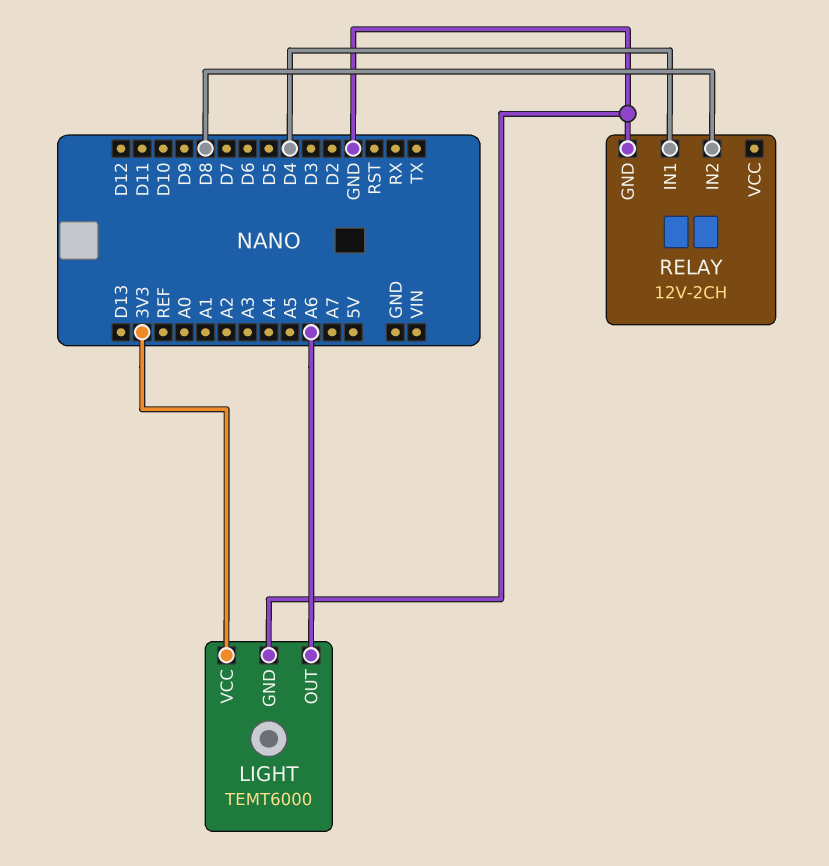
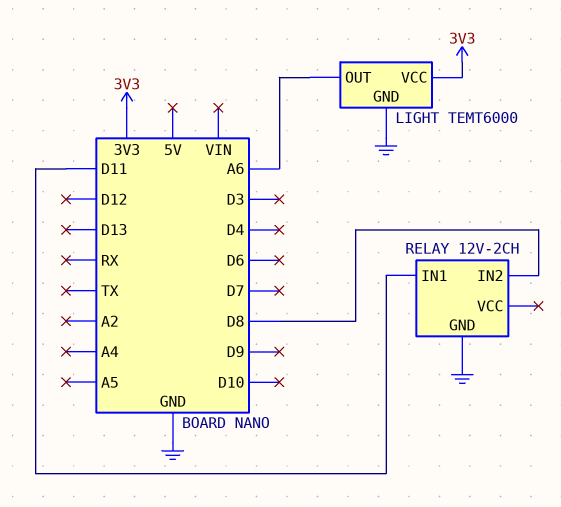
RELAY pin IN1: D4 -> D11

